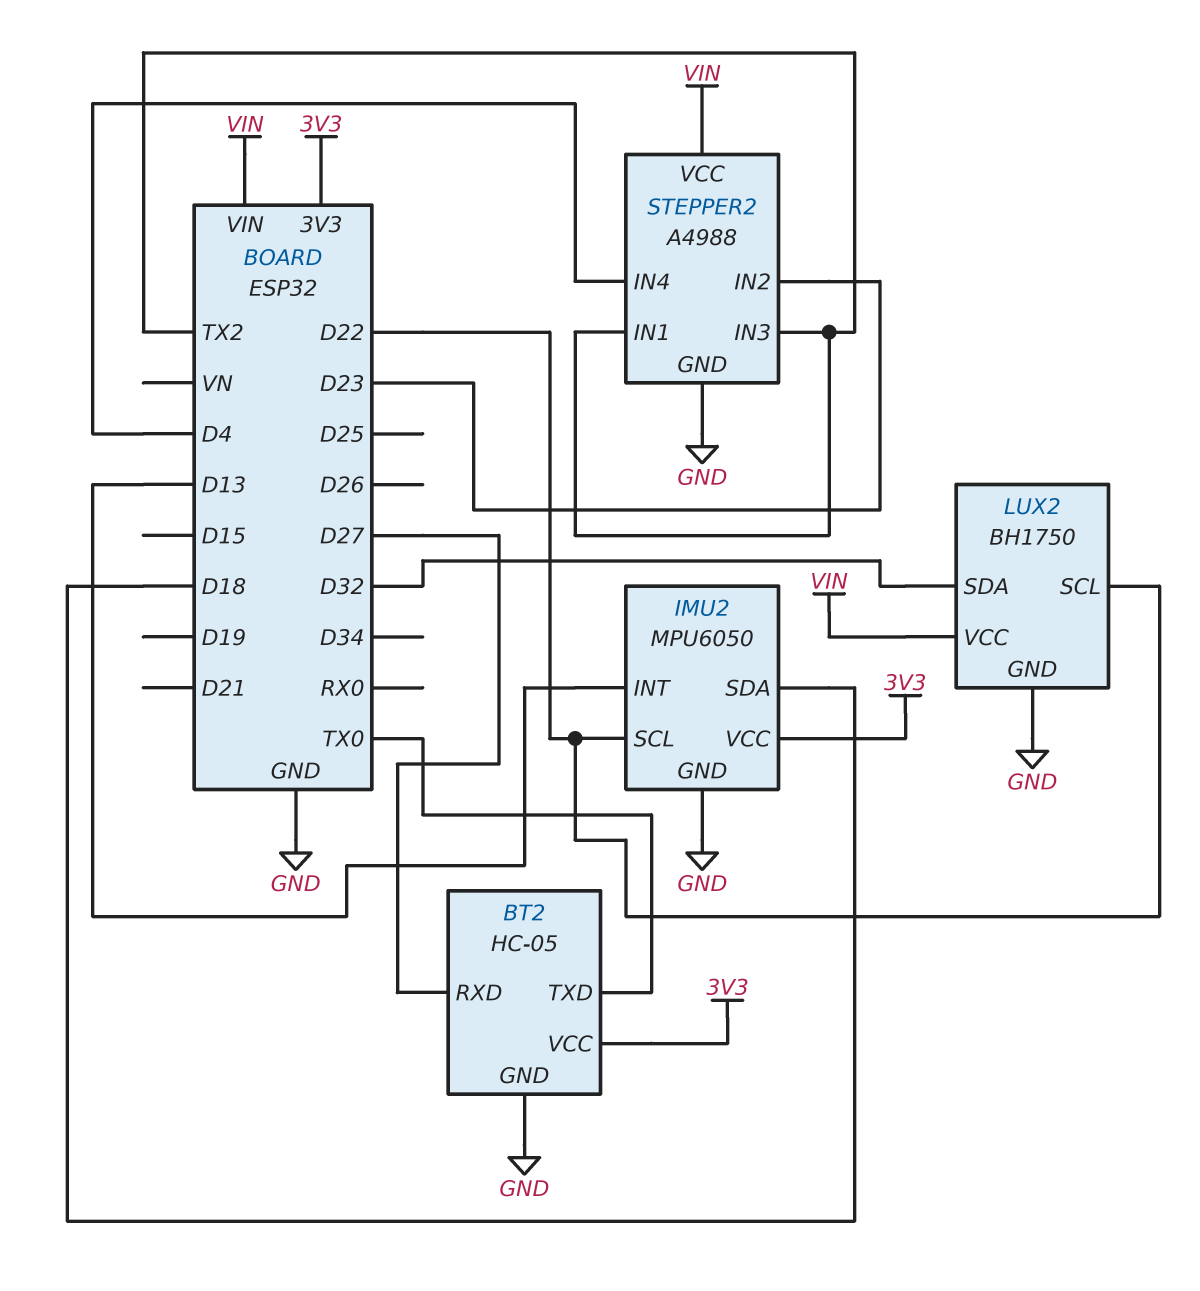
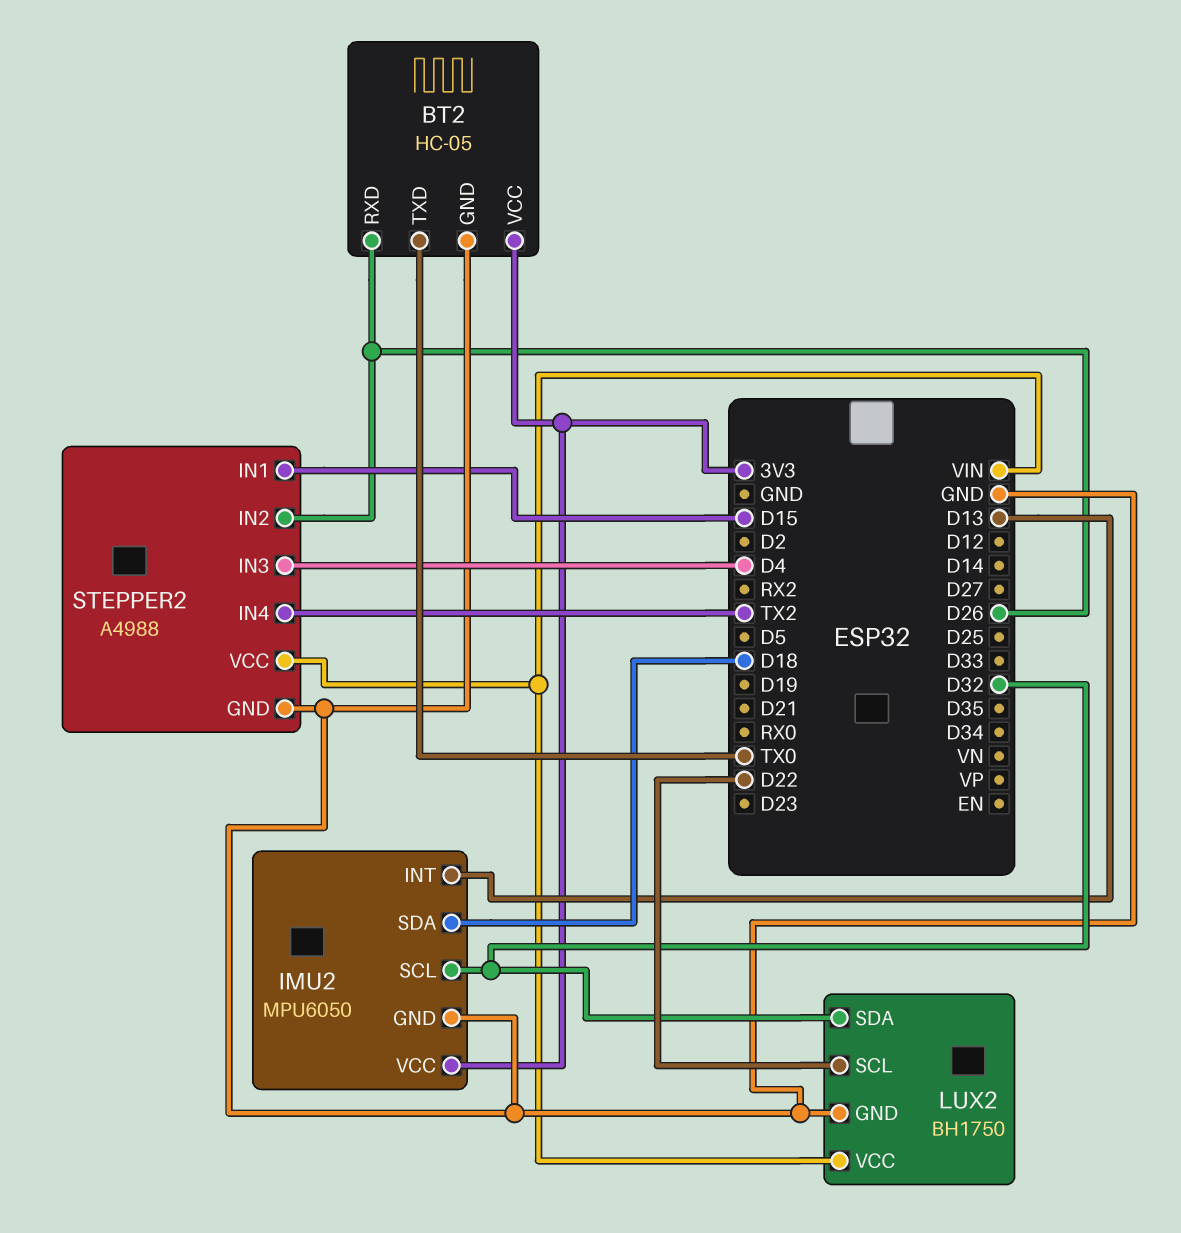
BT2 pin RXD: D27 -> D26
IMU2 pin SCL: D22 -> D32
STEPPER2 pin IN1: TX2 -> D15
STEPPER2 pin IN2: D23 -> D26
STEPPER2 pin IN3: TX2 -> D4
STEPPER2 pin IN4: D4 -> TX2

